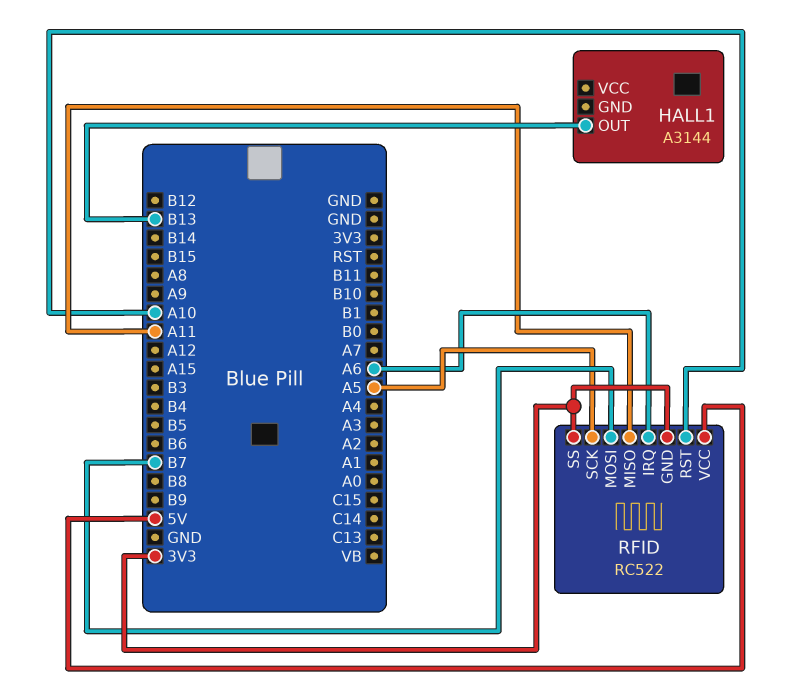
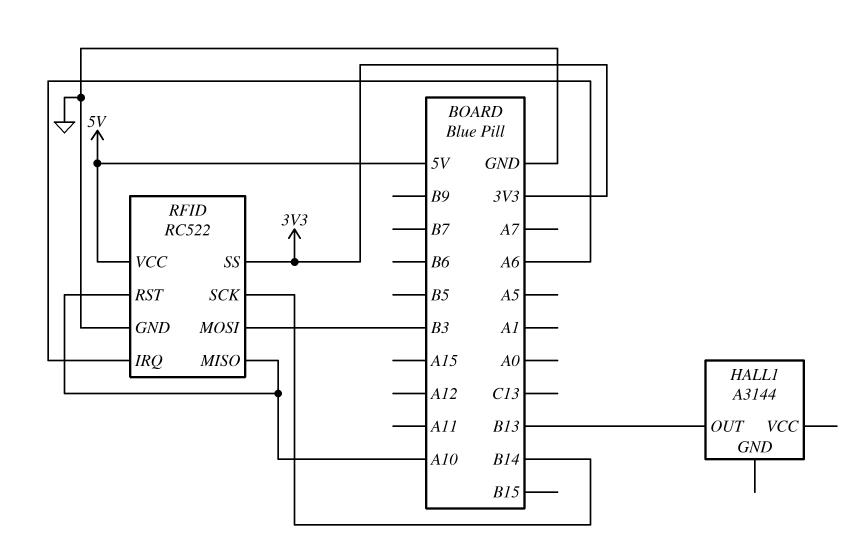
RFID pin GND: 3V3 -> GND
RFID pin MISO: A11 -> A10
RFID pin MOSI: B7 -> B3
RFID pin SCK: A5 -> B14

